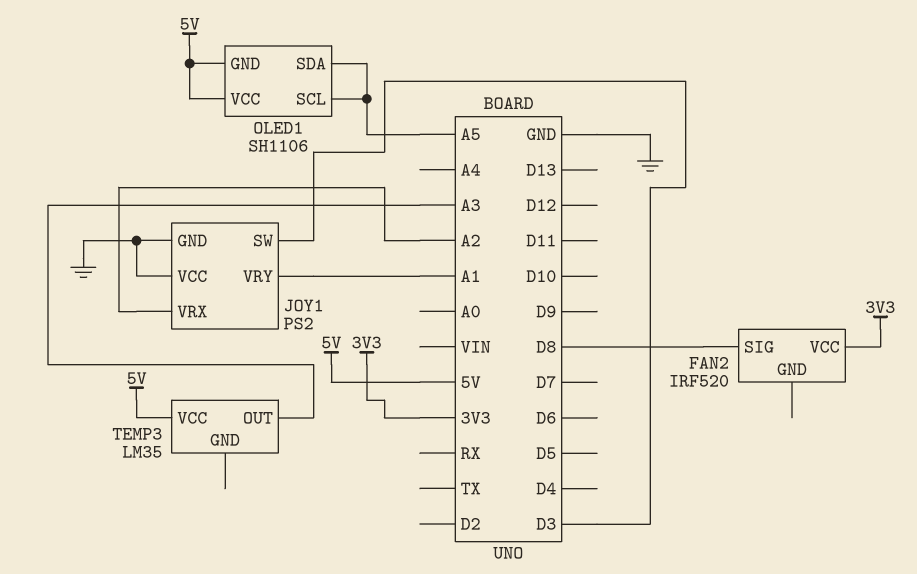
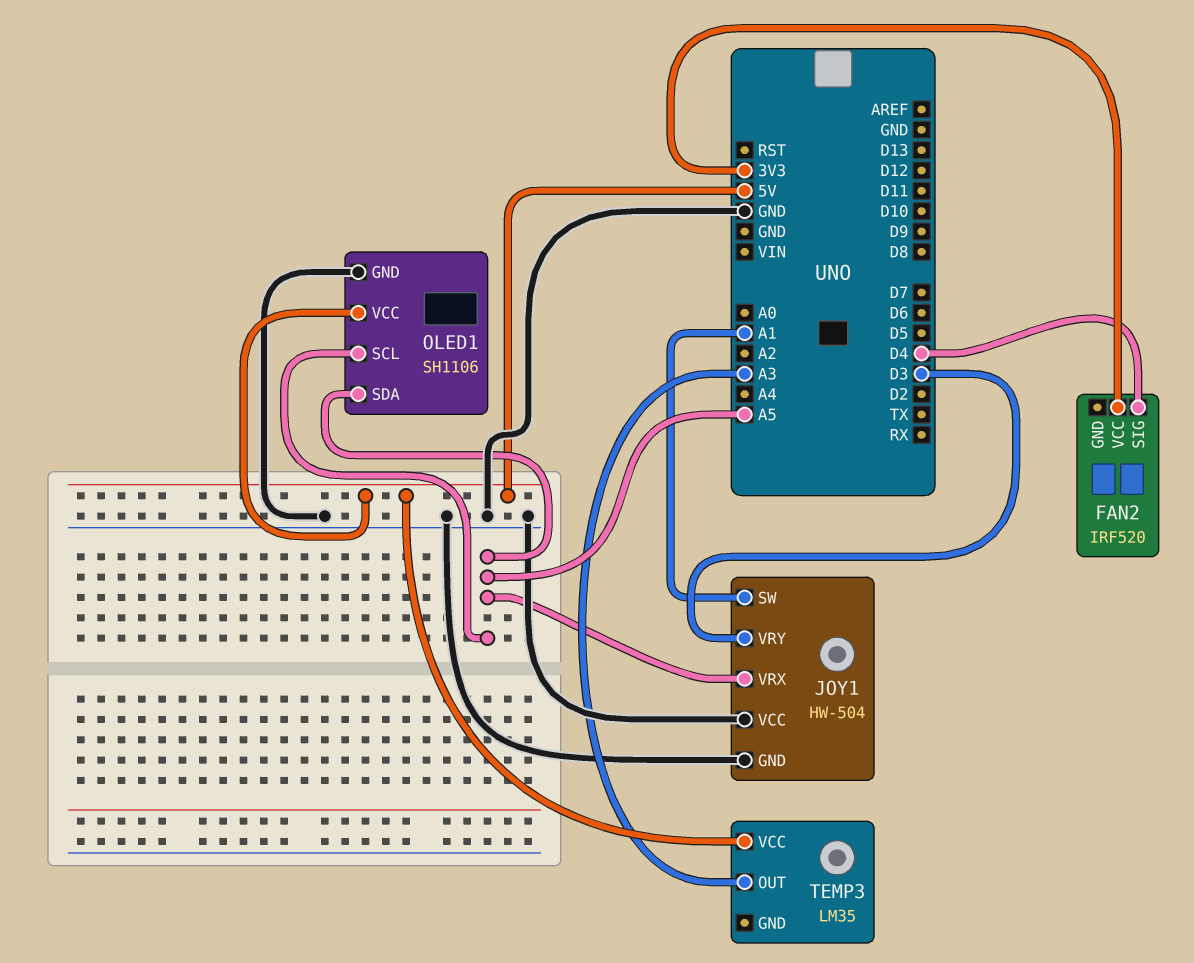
FAN2 pin SIG: D8 -> D4
JOY1: PS2 -> HW-504
JOY1 pin SW: D3 -> A1
JOY1 pin VRX: A2 -> A5
JOY1 pin VRY: A1 -> D3
OLED1 pin GND: 5V -> GND

